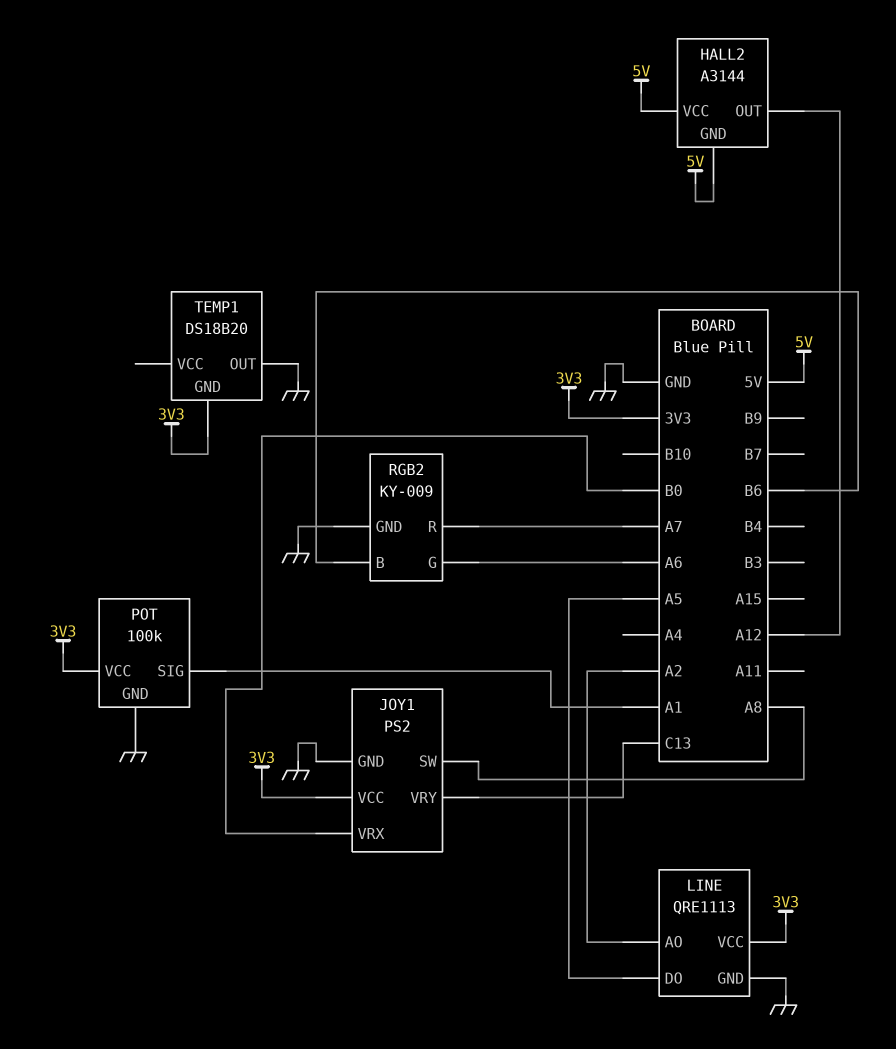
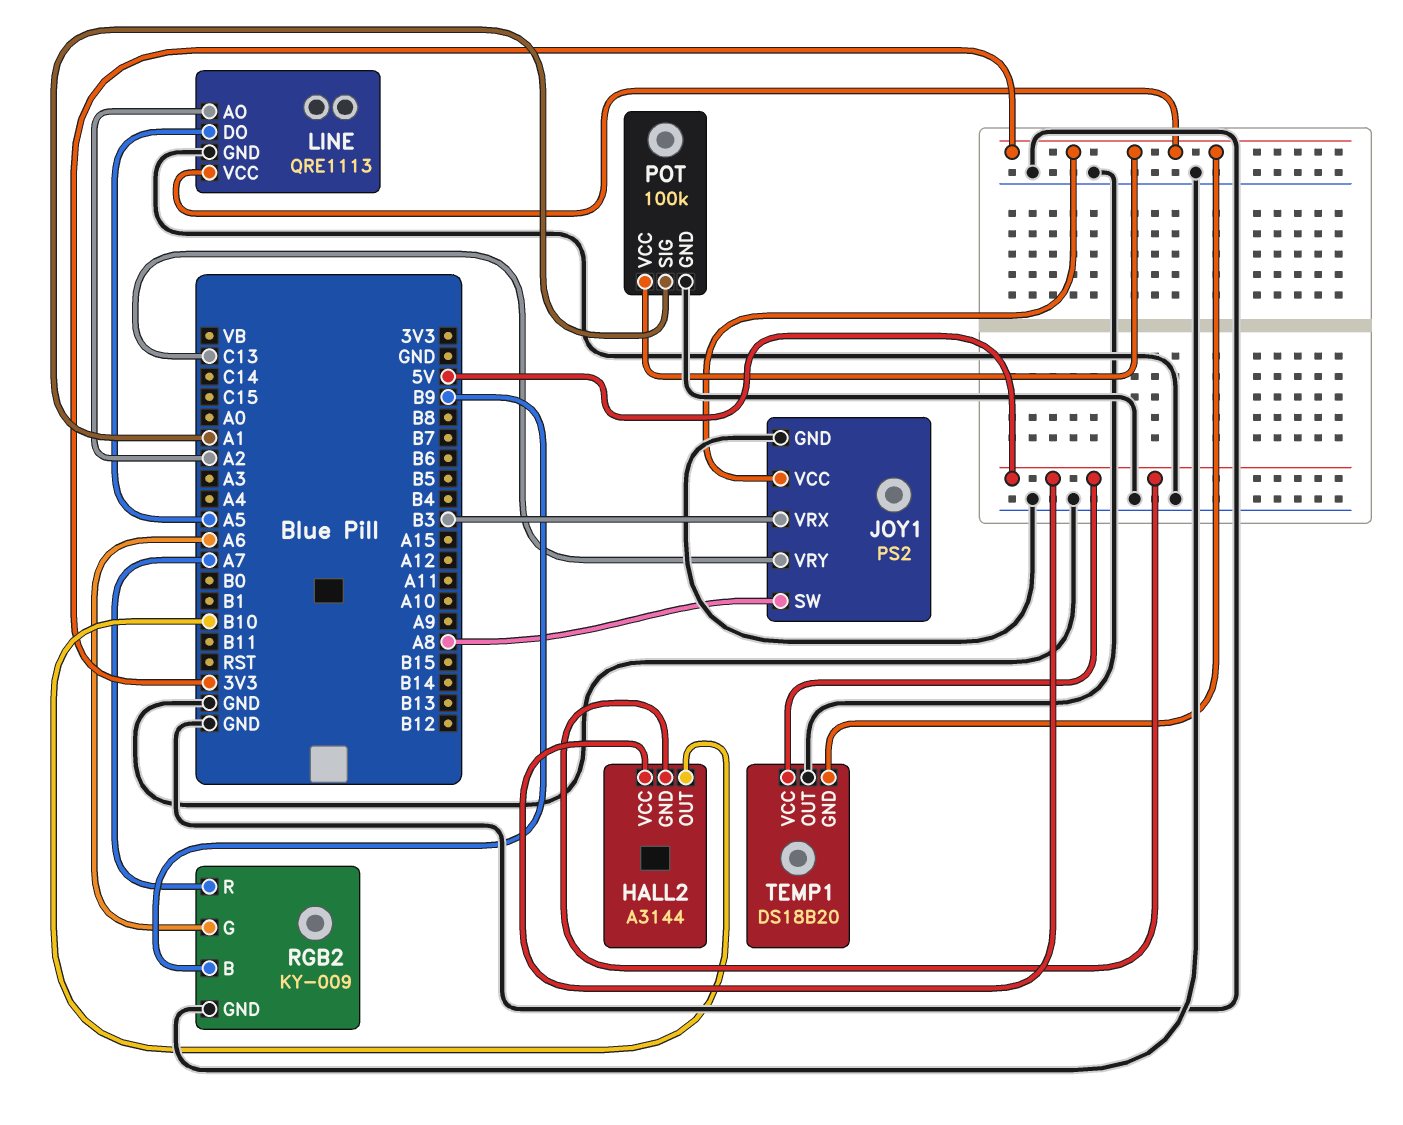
HALL2 pin OUT: A12 -> B10
JOY1 pin VRX: B0 -> B3
RGB2 pin B: B6 -> B9
TEMP1 pin VCC: none -> 5V

